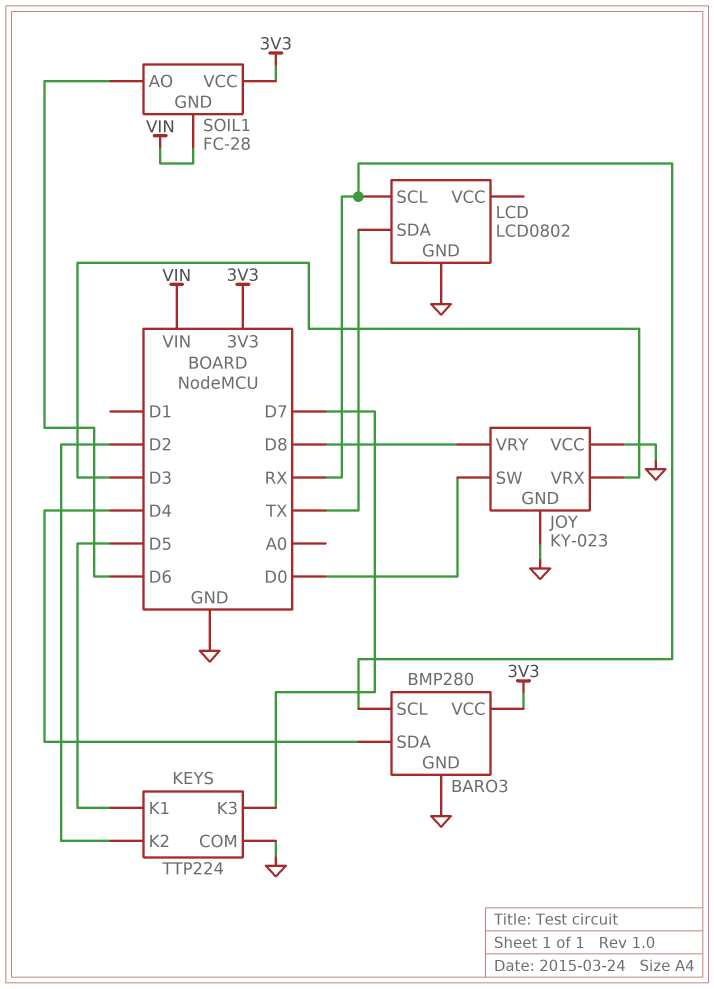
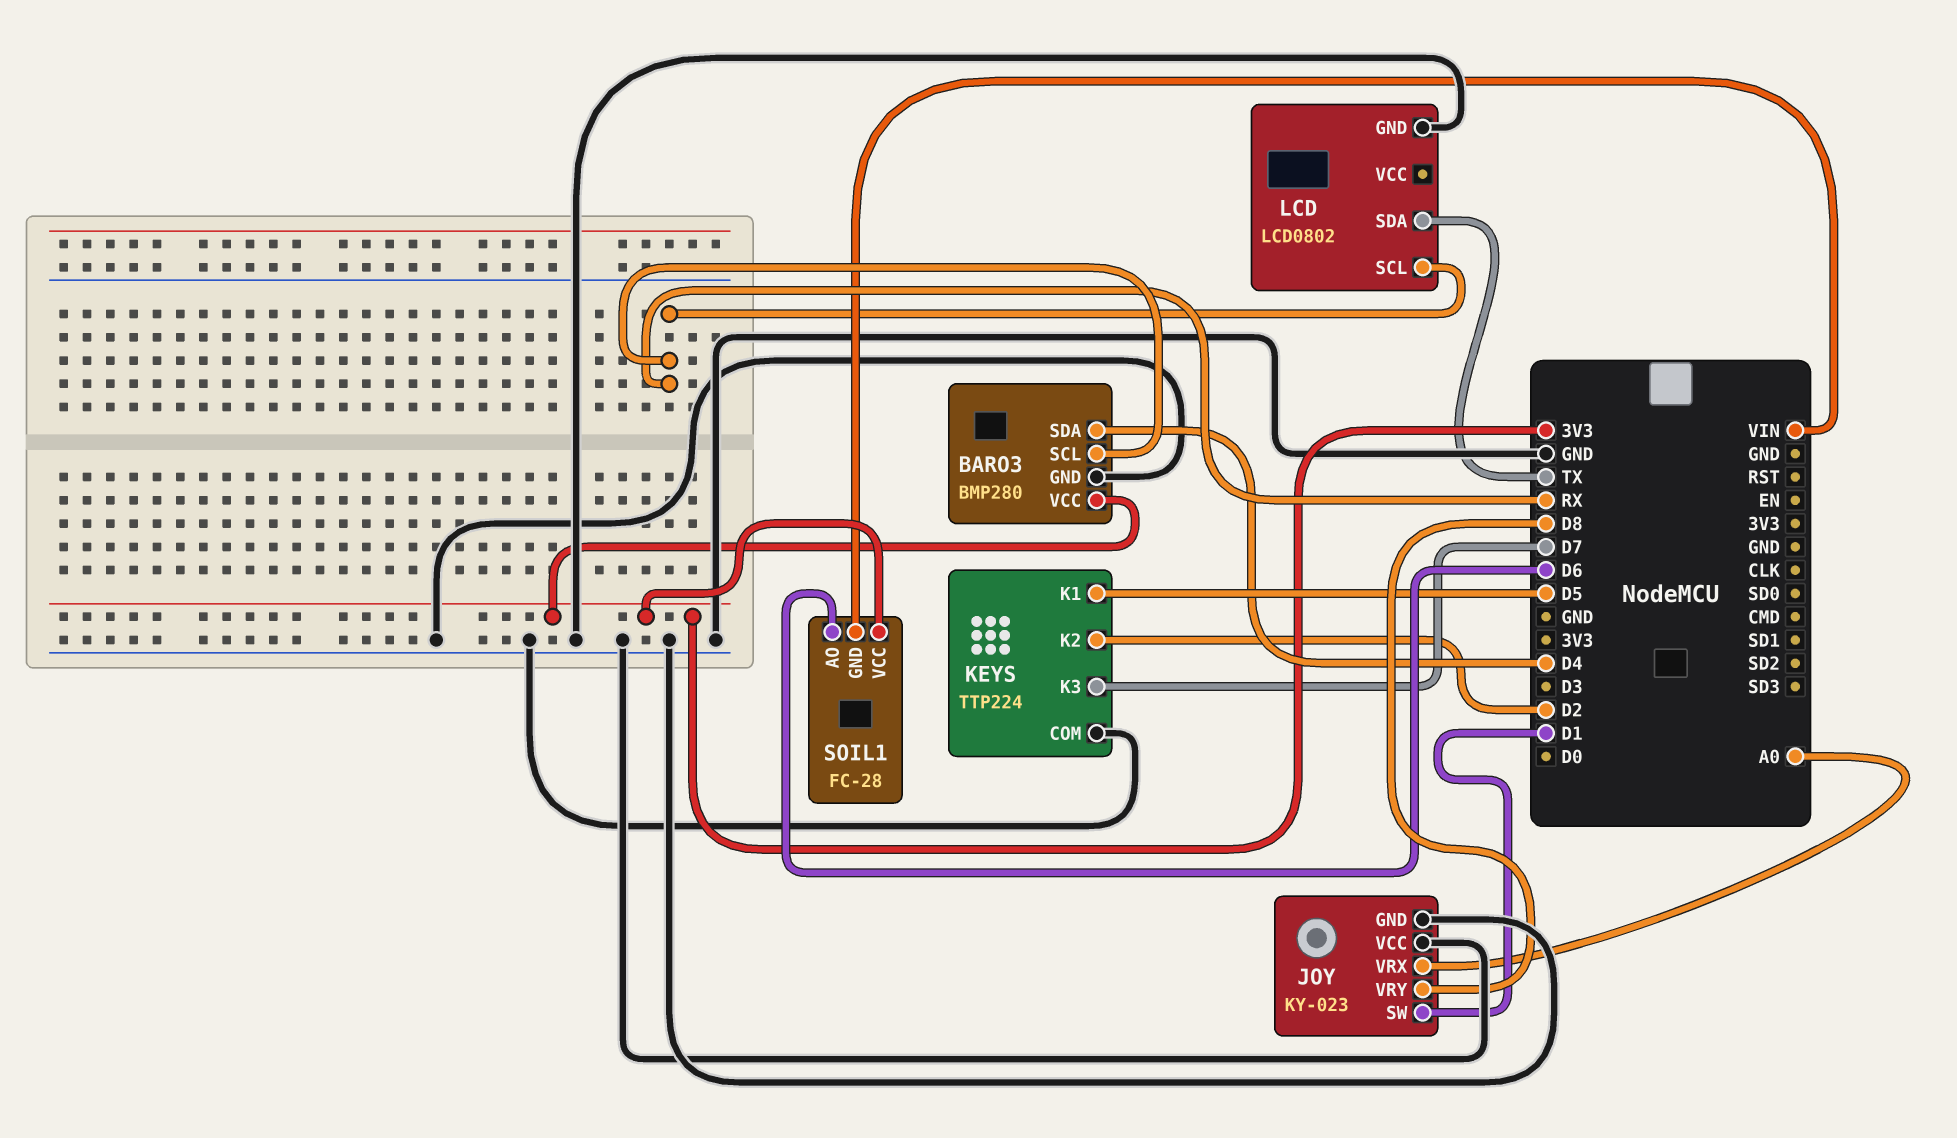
JOY pin SW: D0 -> D1
JOY pin VRX: D3 -> A0

